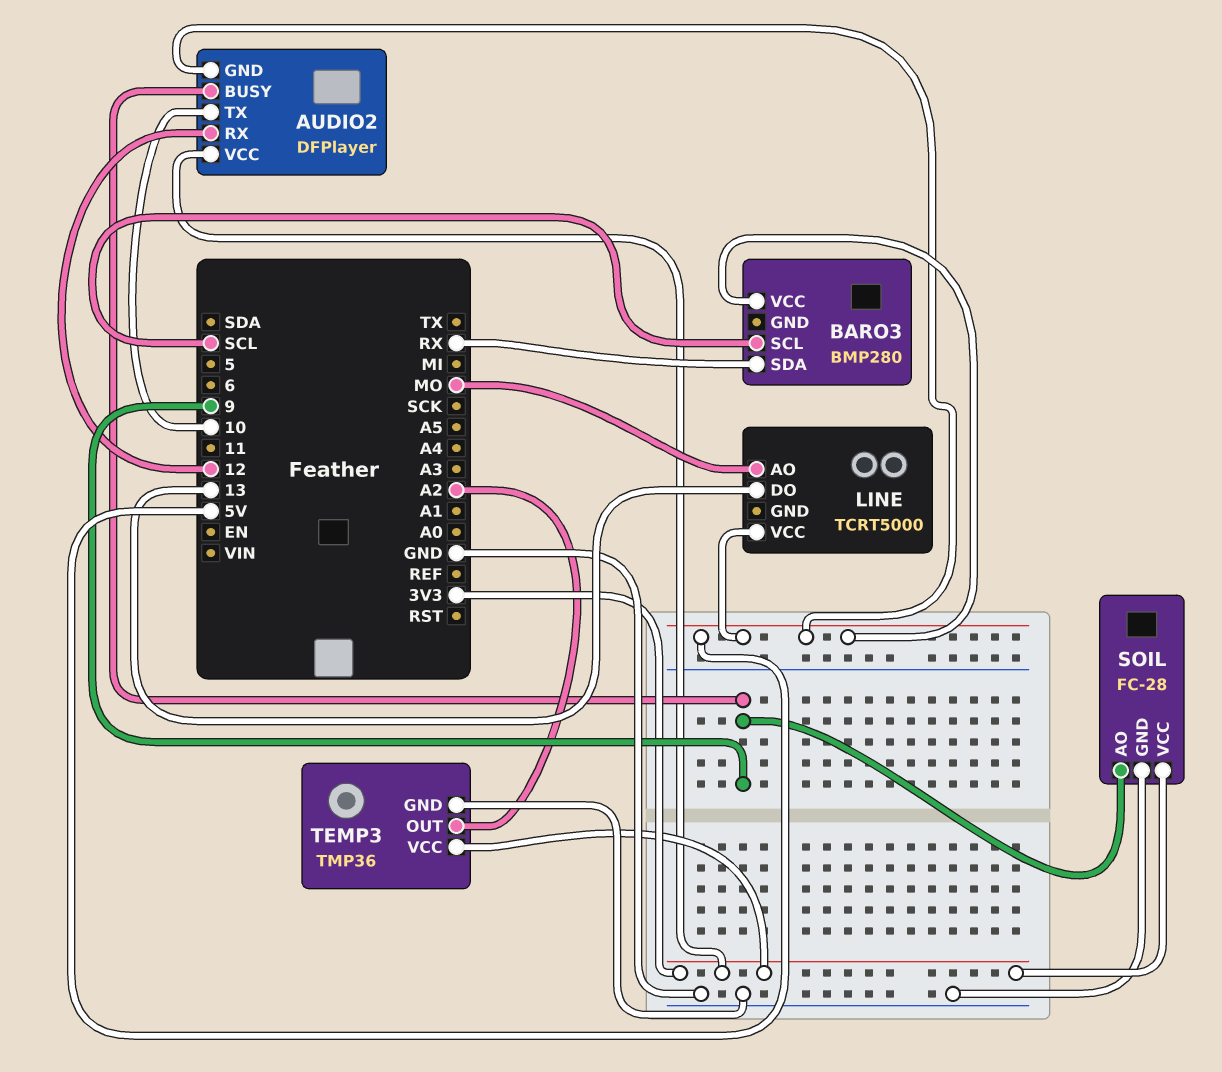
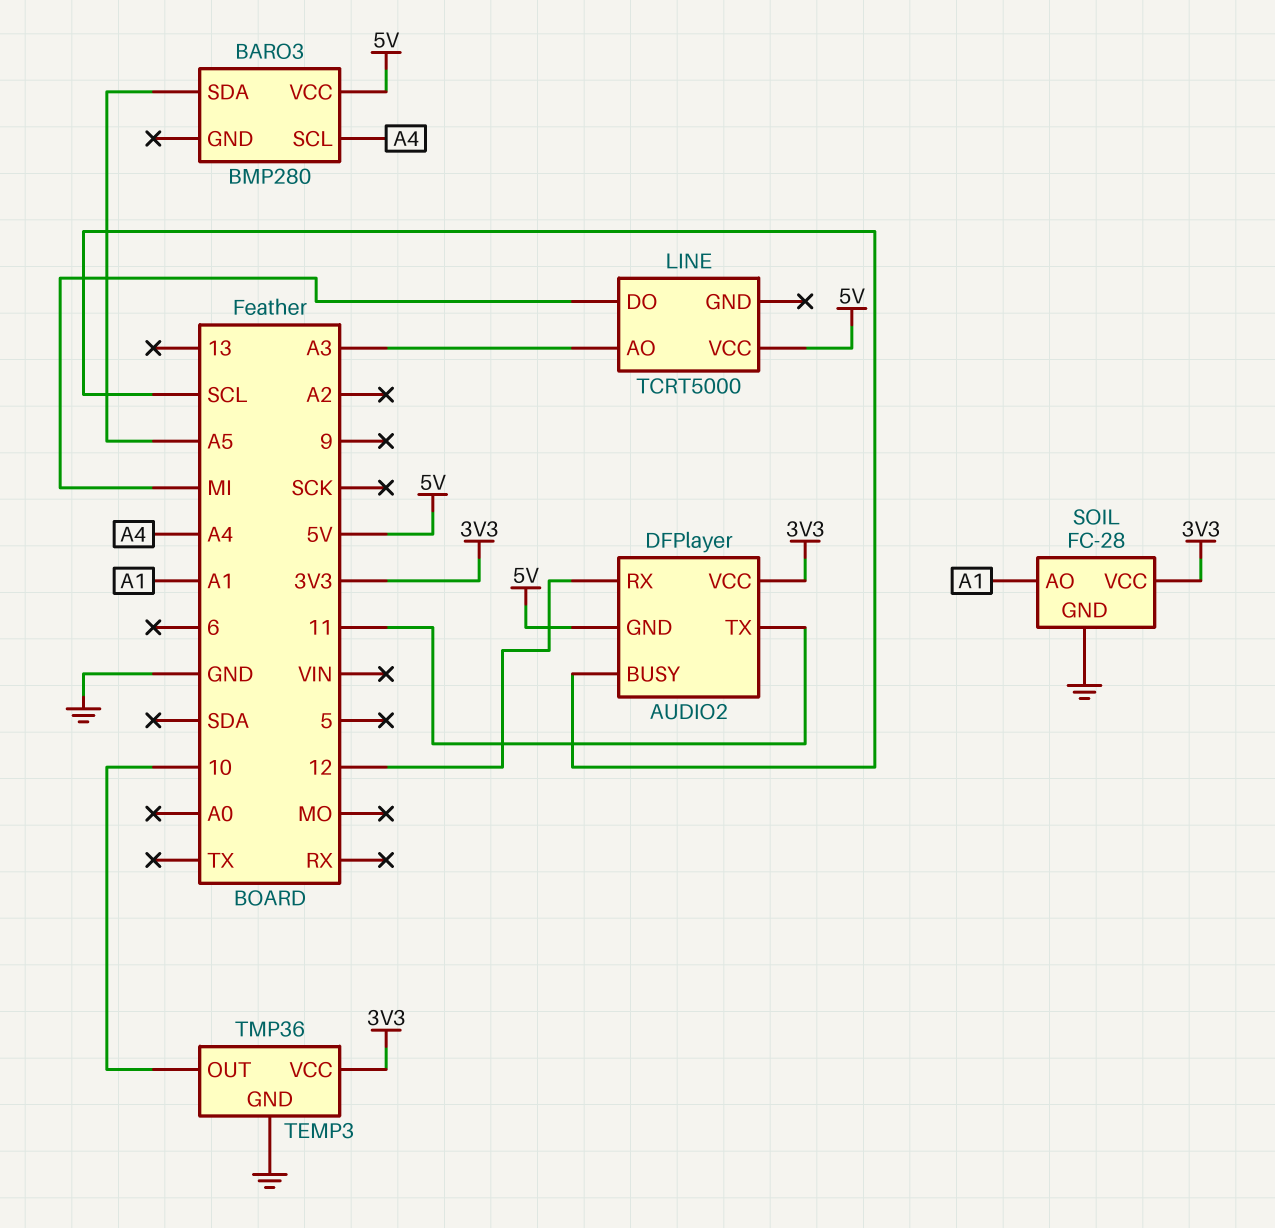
AUDIO2 pin BUSY: 9 -> SCL
AUDIO2 pin TX: 10 -> 11
BARO3 pin SCL: SCL -> A4
BARO3 pin SDA: RX -> A5
LINE pin AO: MO -> A3
LINE pin DO: 13 -> MI
SOIL pin AO: 9 -> A1
TEMP3 pin OUT: A2 -> 10

